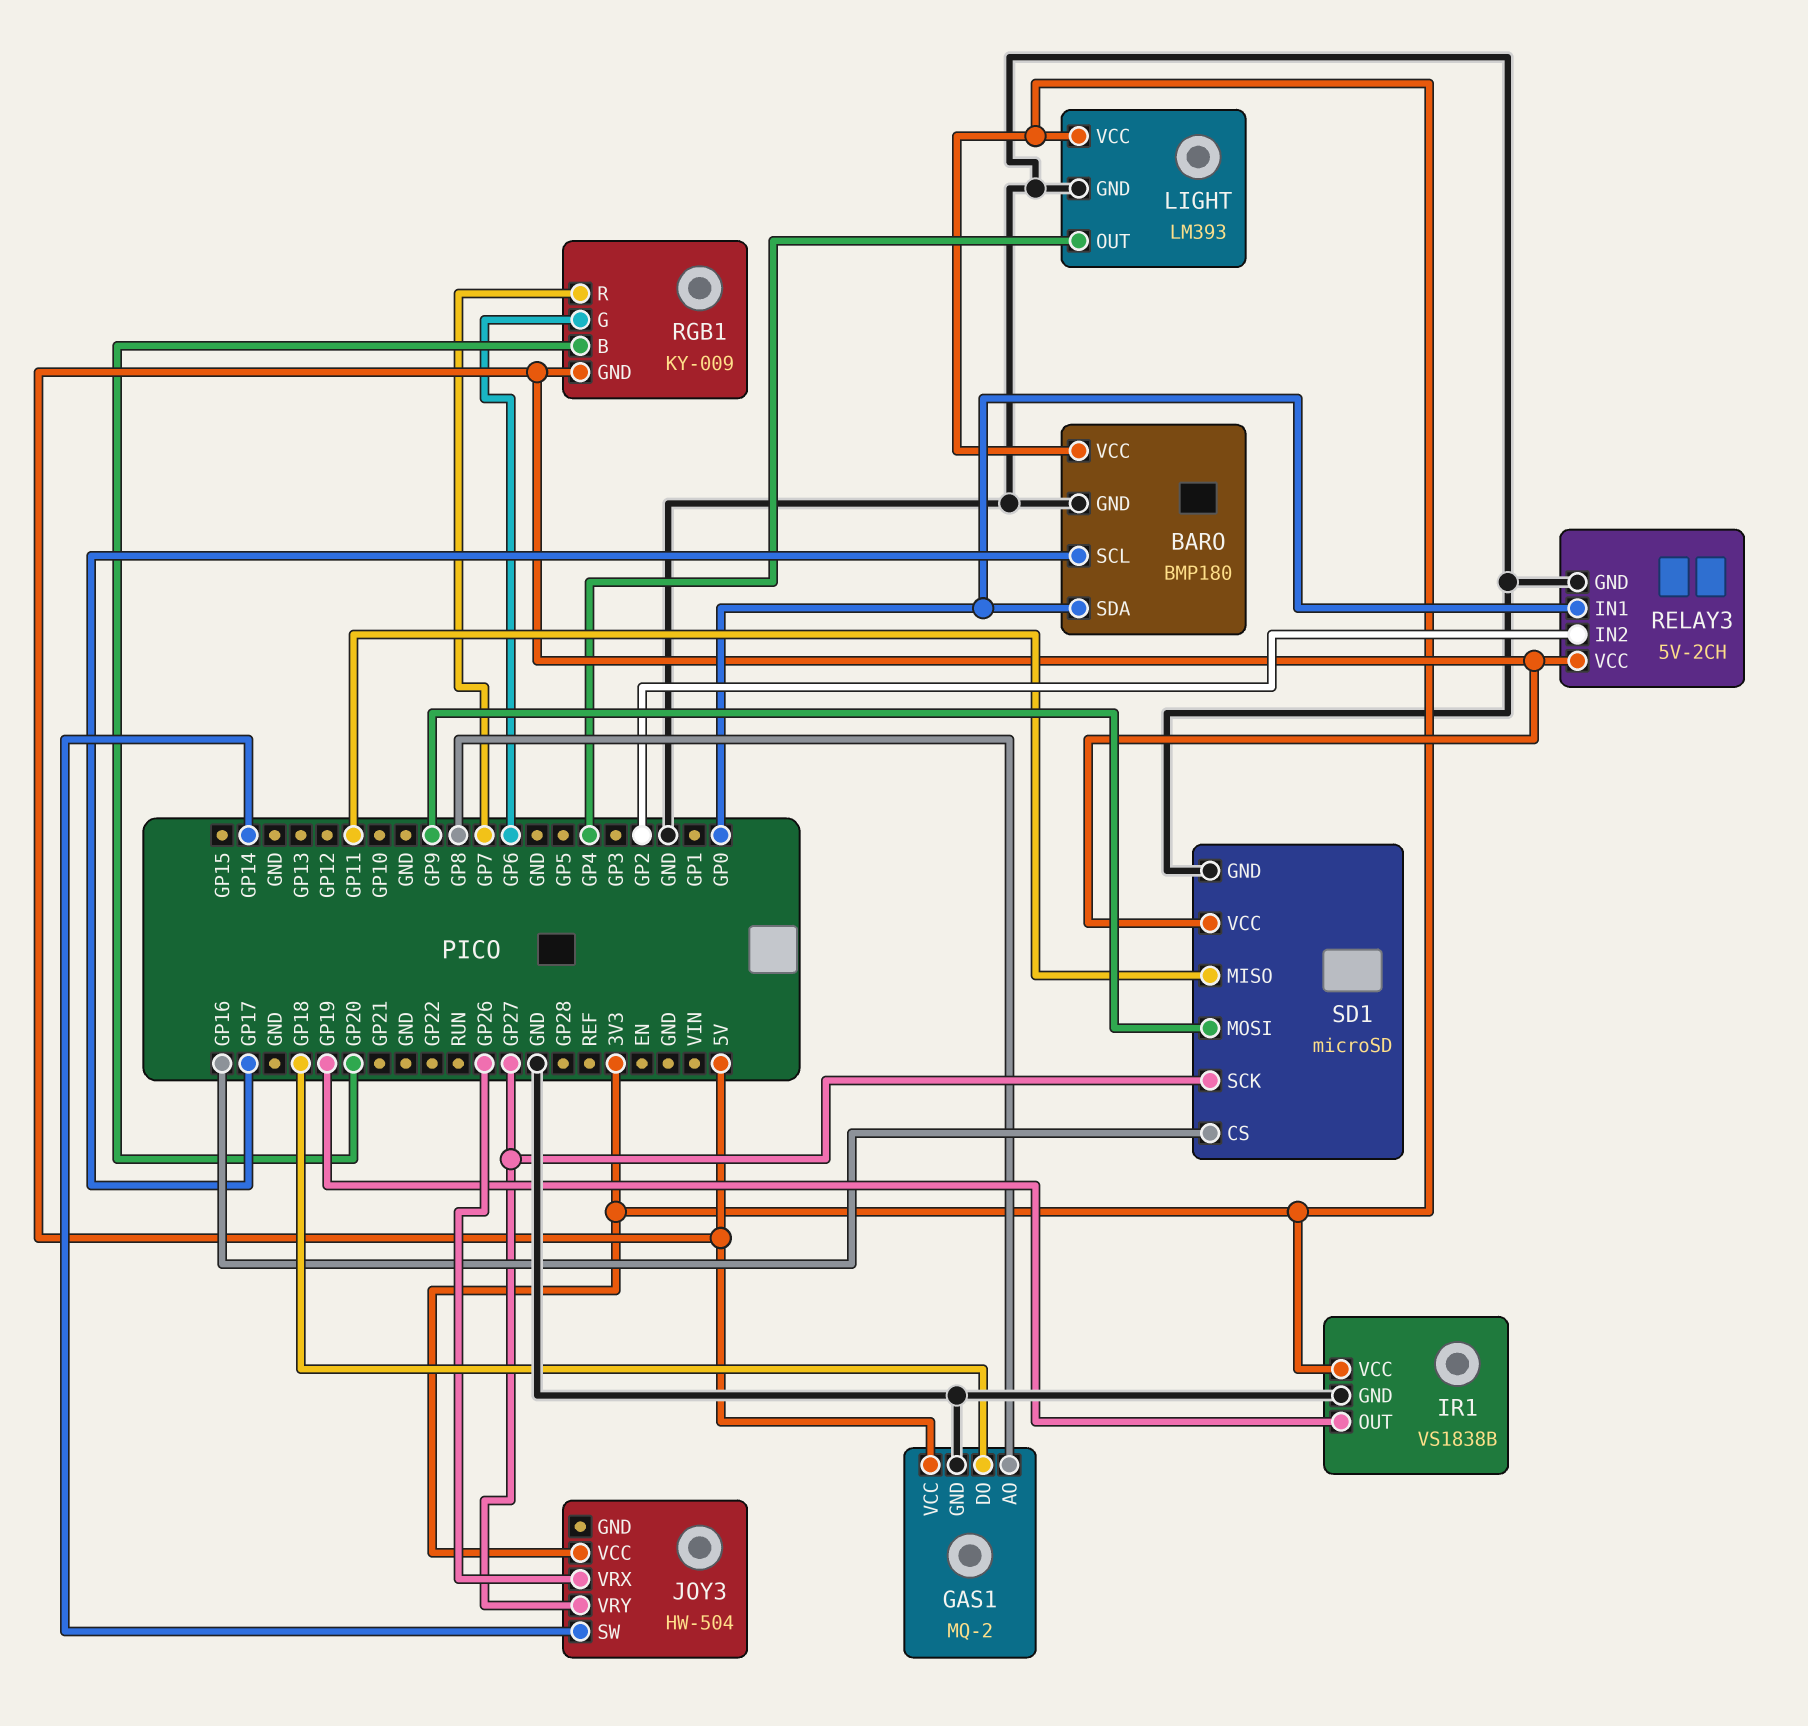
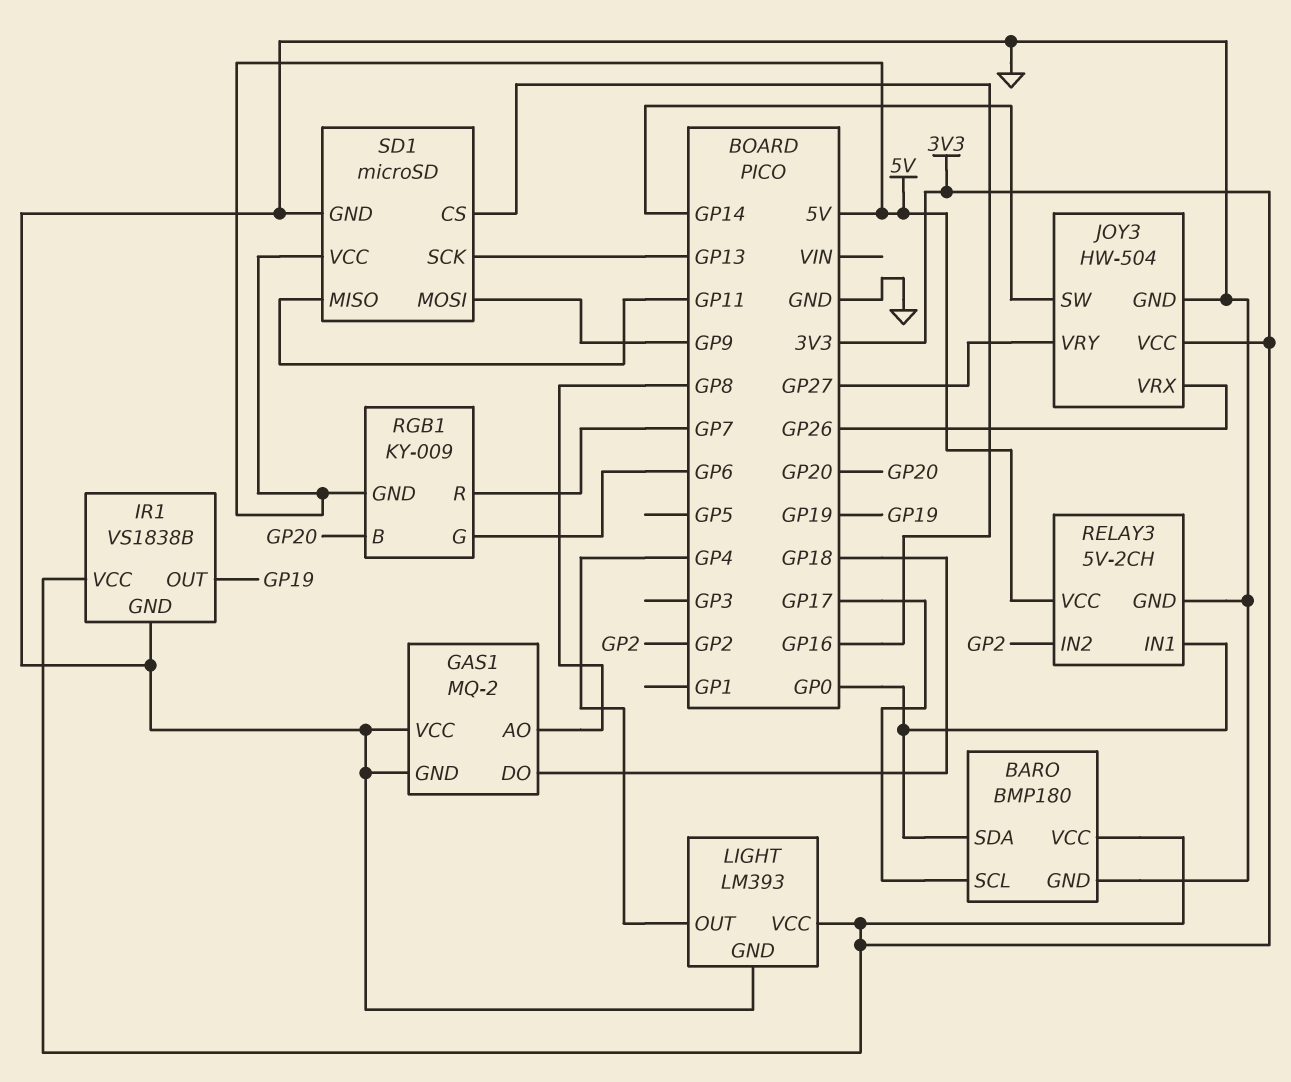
GAS1 pin VCC: 5V -> GND
JOY3 pin GND: none -> GND
SD1 pin SCK: GP27 -> GP13

